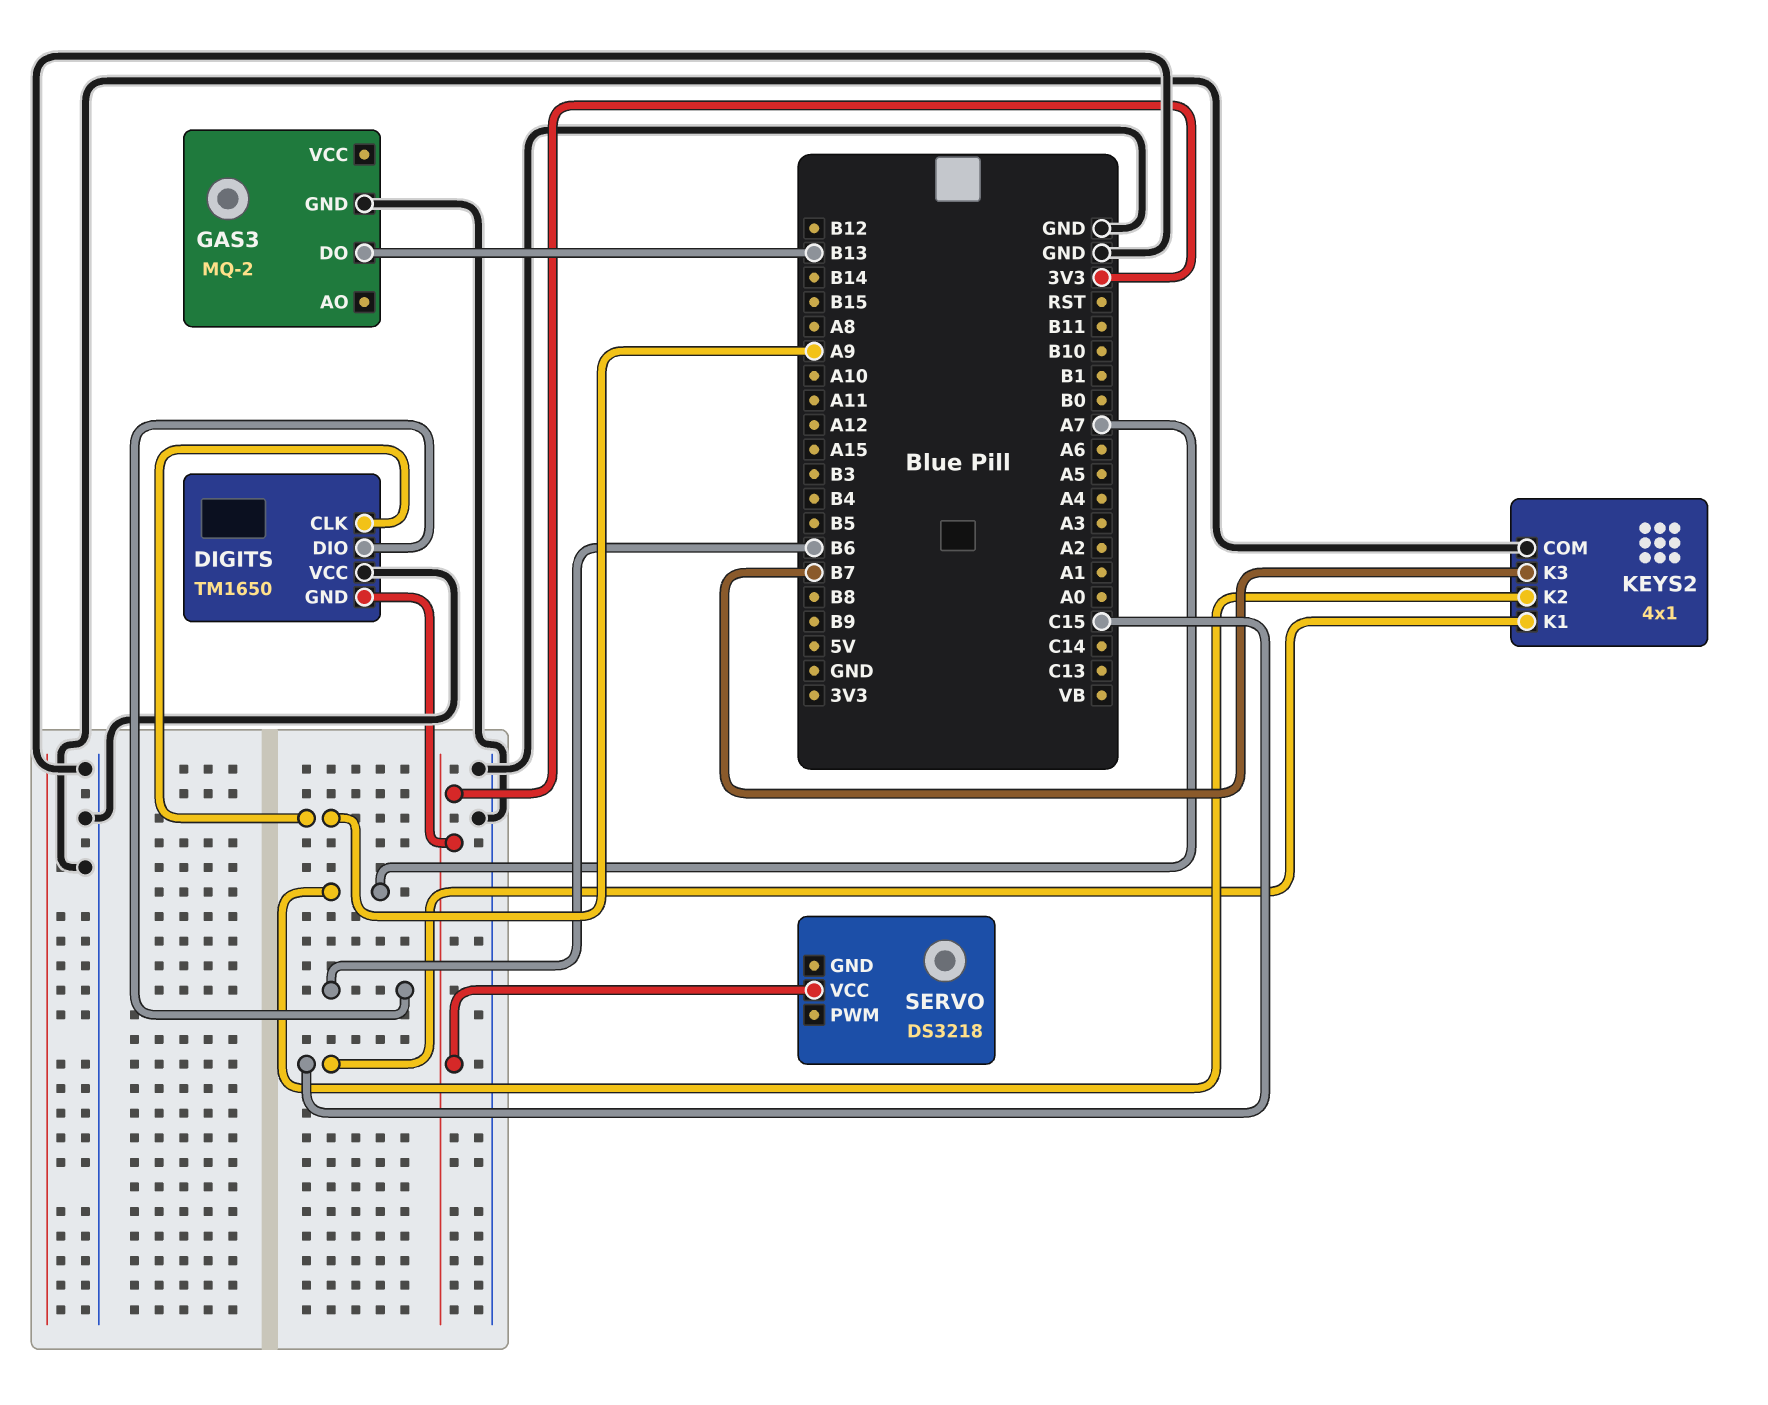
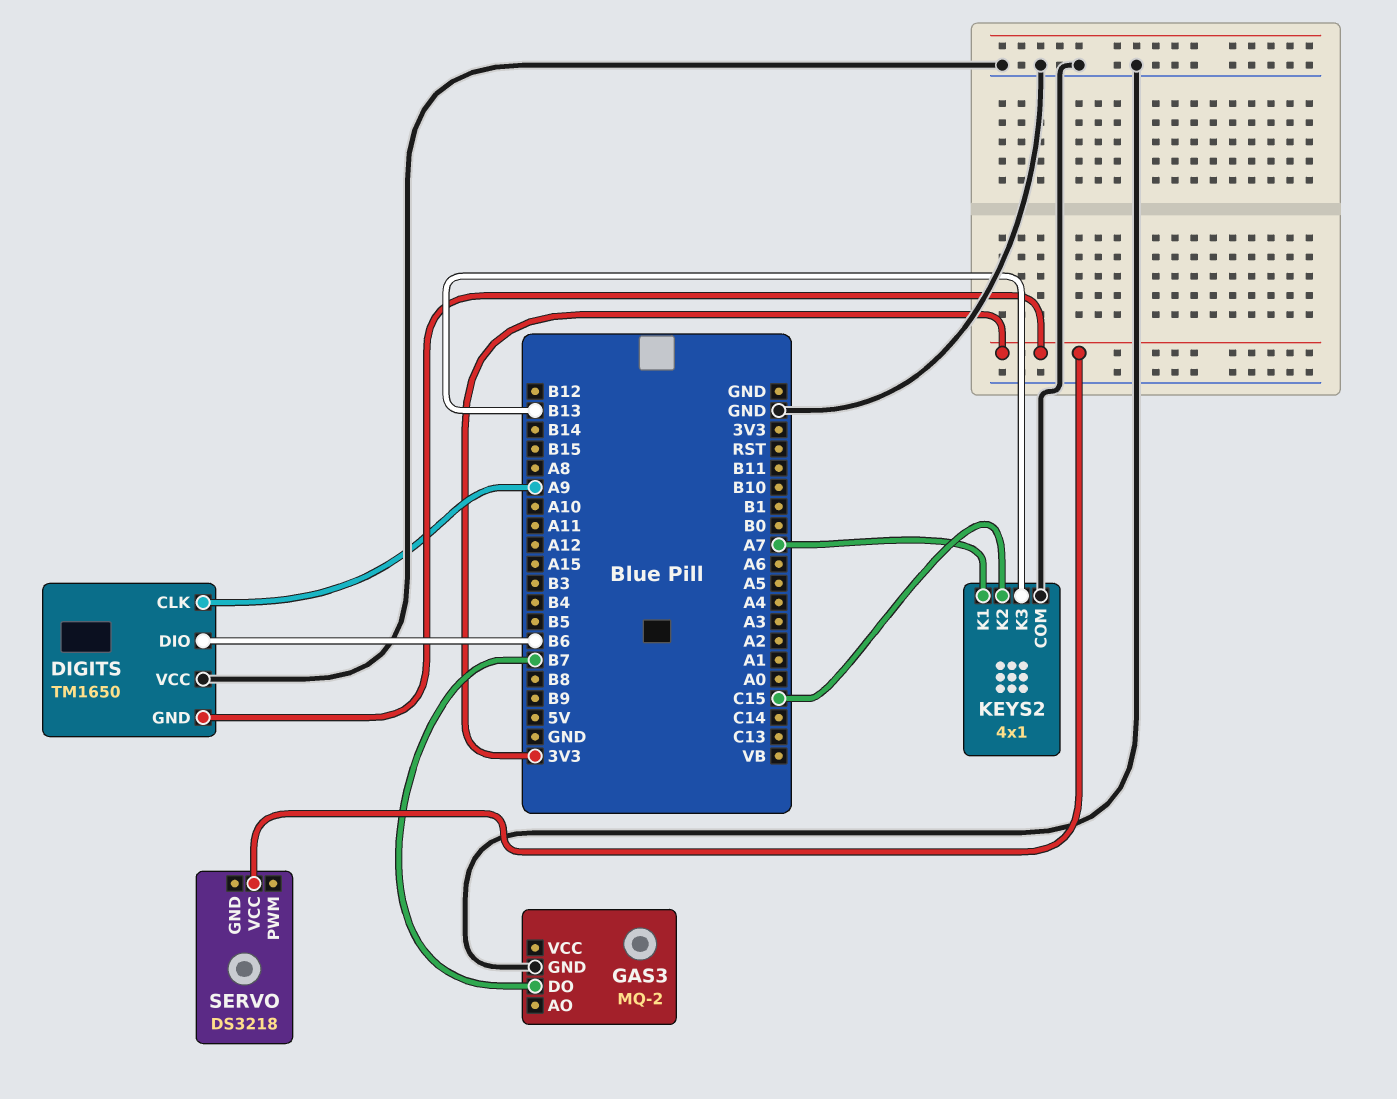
GAS3 pin DO: B13 -> B7
KEYS2 pin K1: C15 -> A7
KEYS2 pin K2: A7 -> C15
KEYS2 pin K3: B7 -> B13

